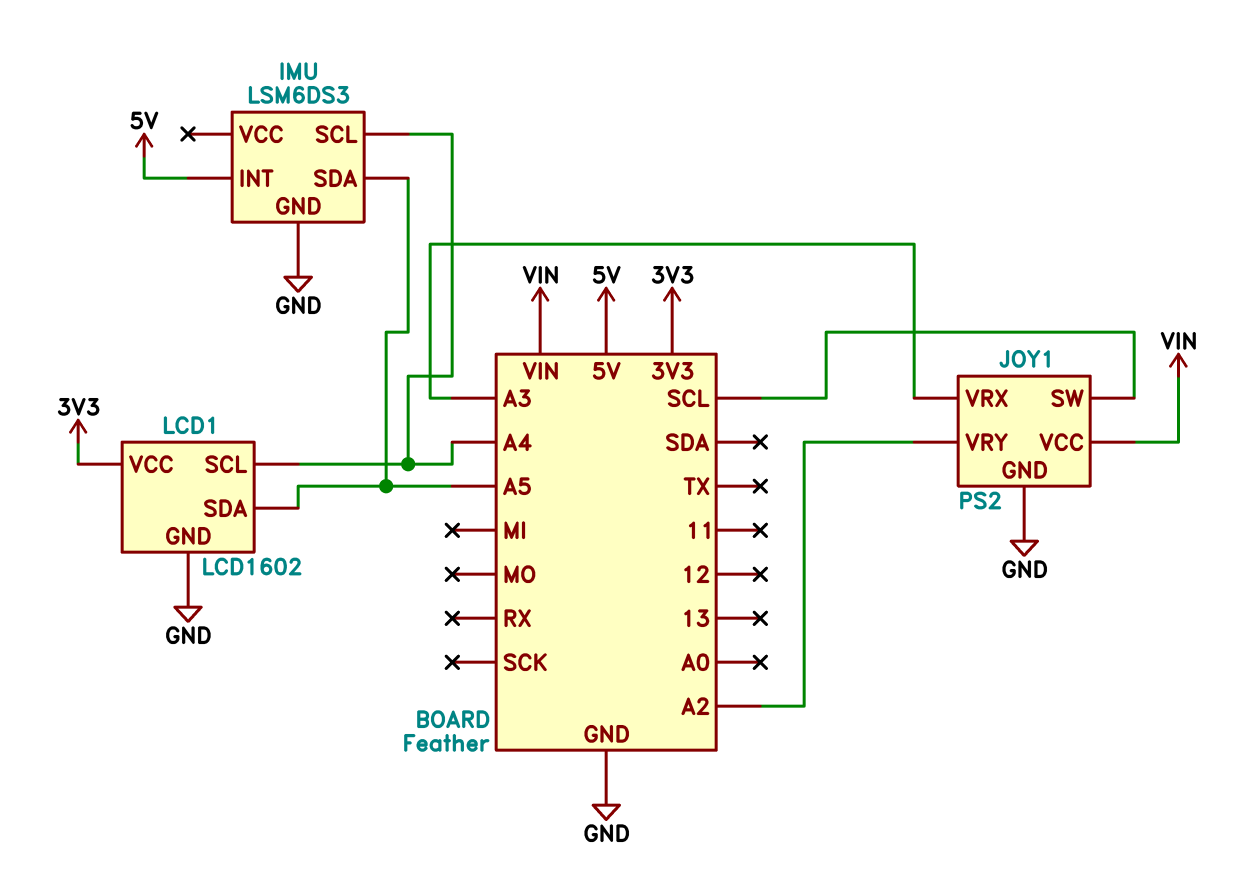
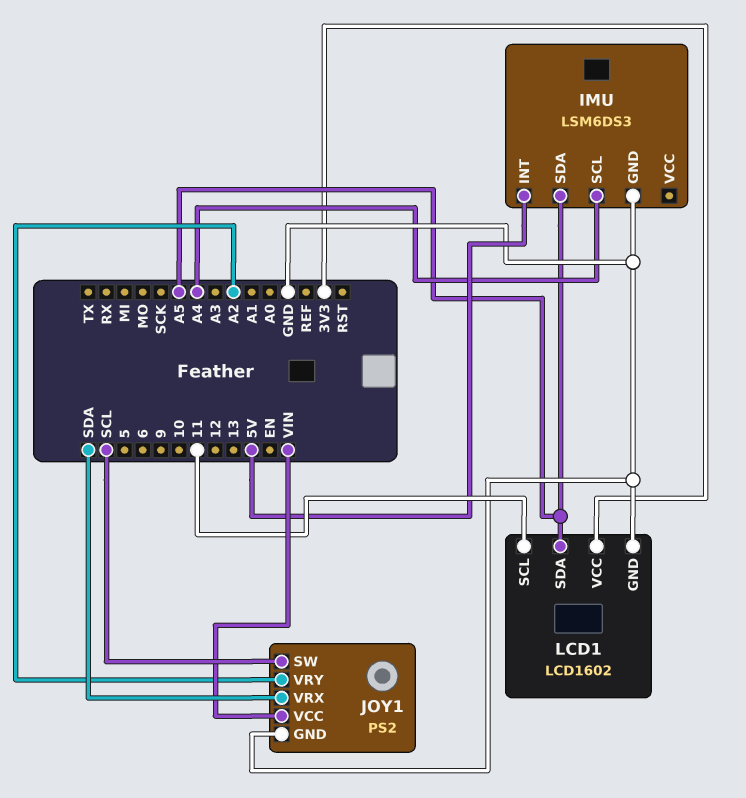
JOY1 pin VRX: A3 -> SDA
LCD1 pin SCL: A4 -> 11

